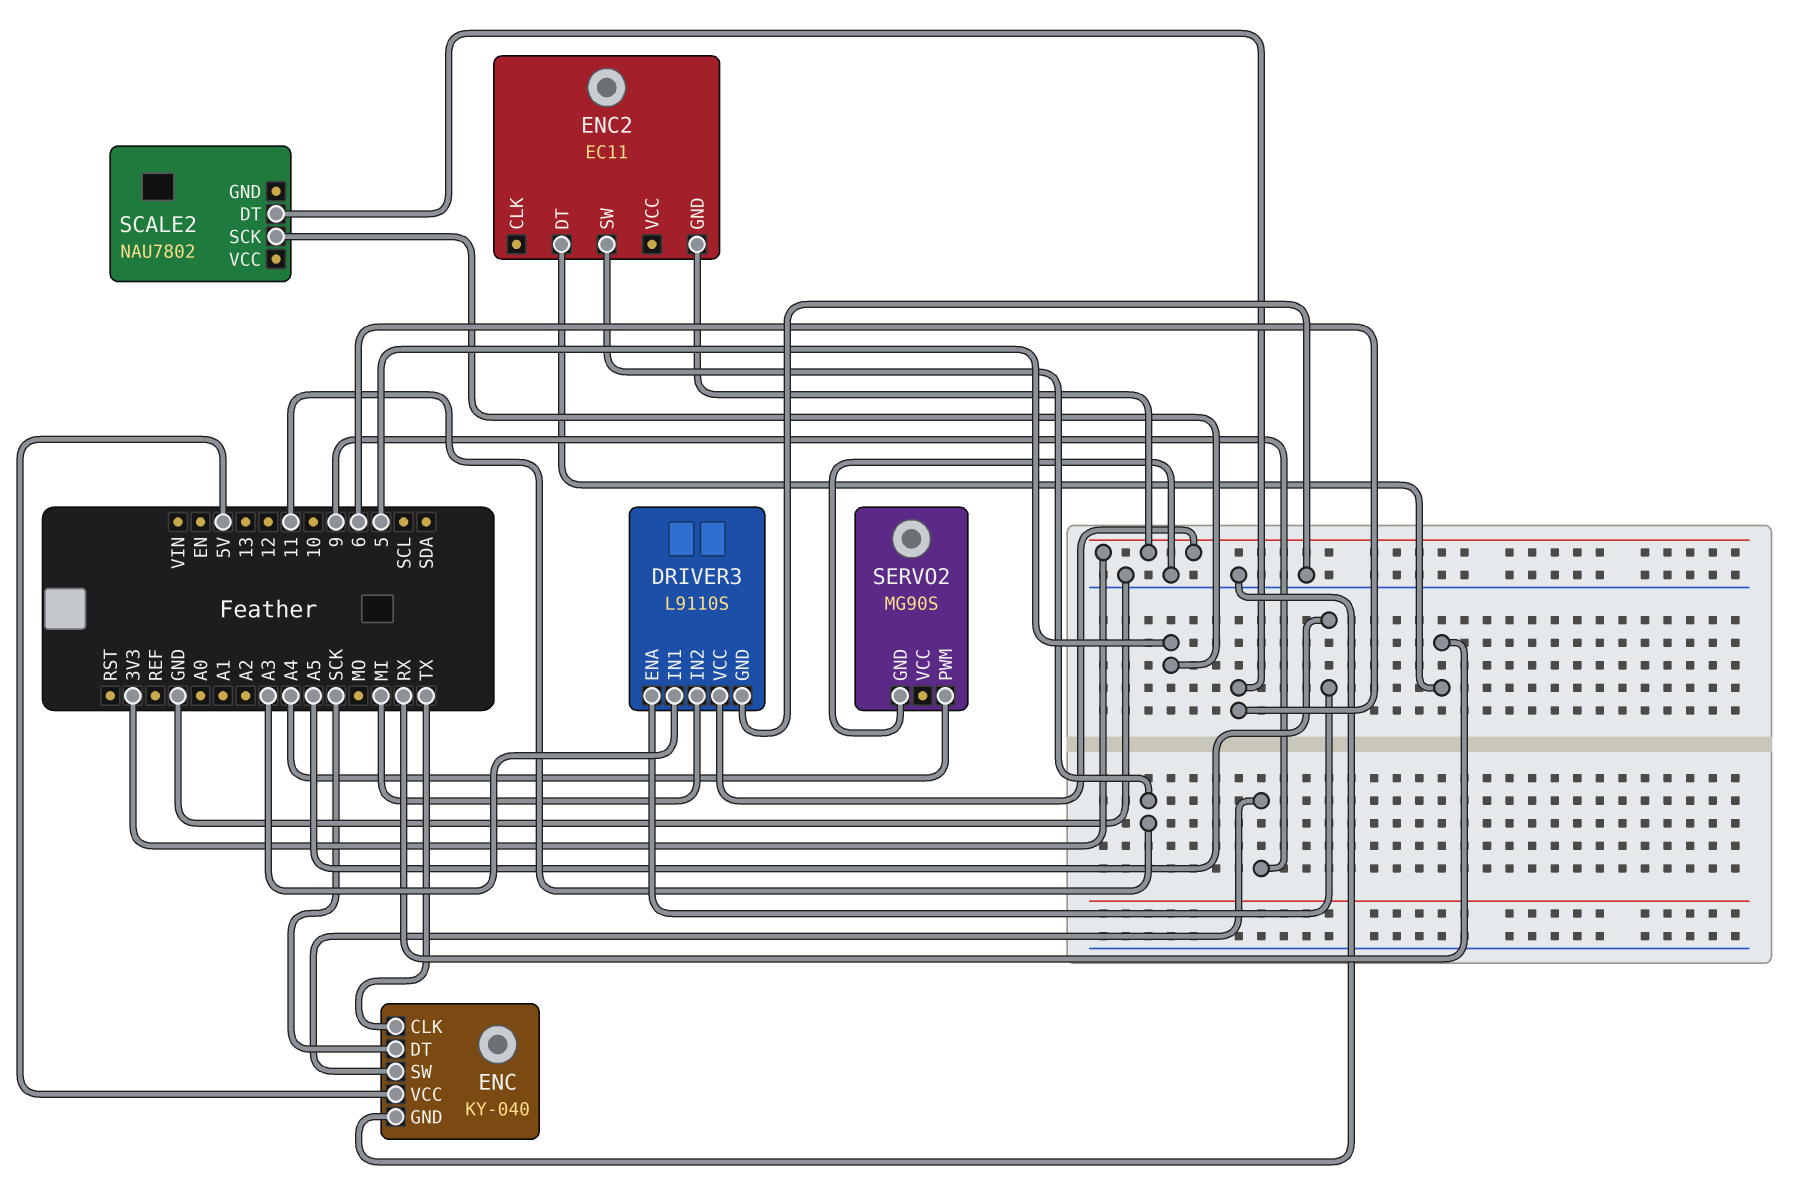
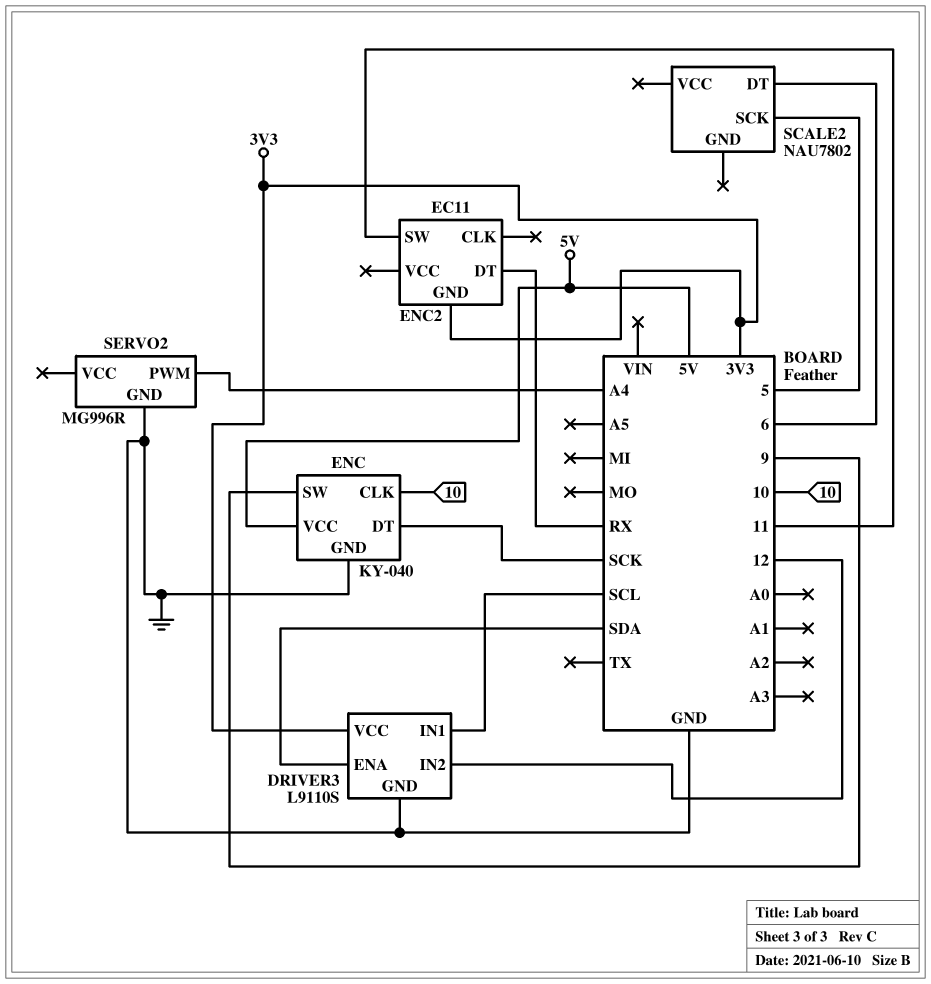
DRIVER3 pin ENA: A5 -> SDA
DRIVER3 pin IN1: A3 -> SCL
DRIVER3 pin IN2: MI -> 12
ENC pin CLK: TX -> 10
SERVO2: MG90S -> MG996R

